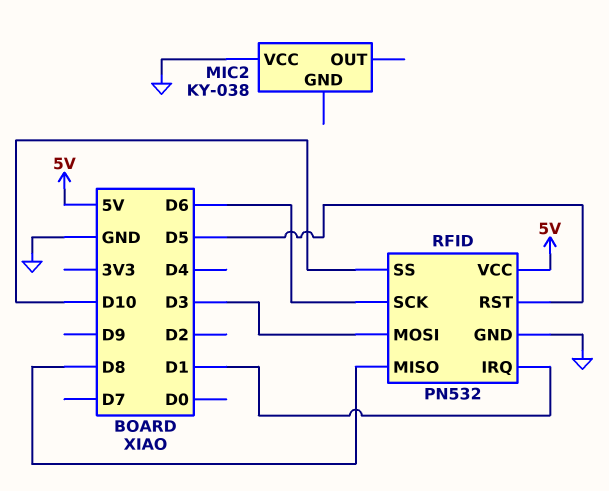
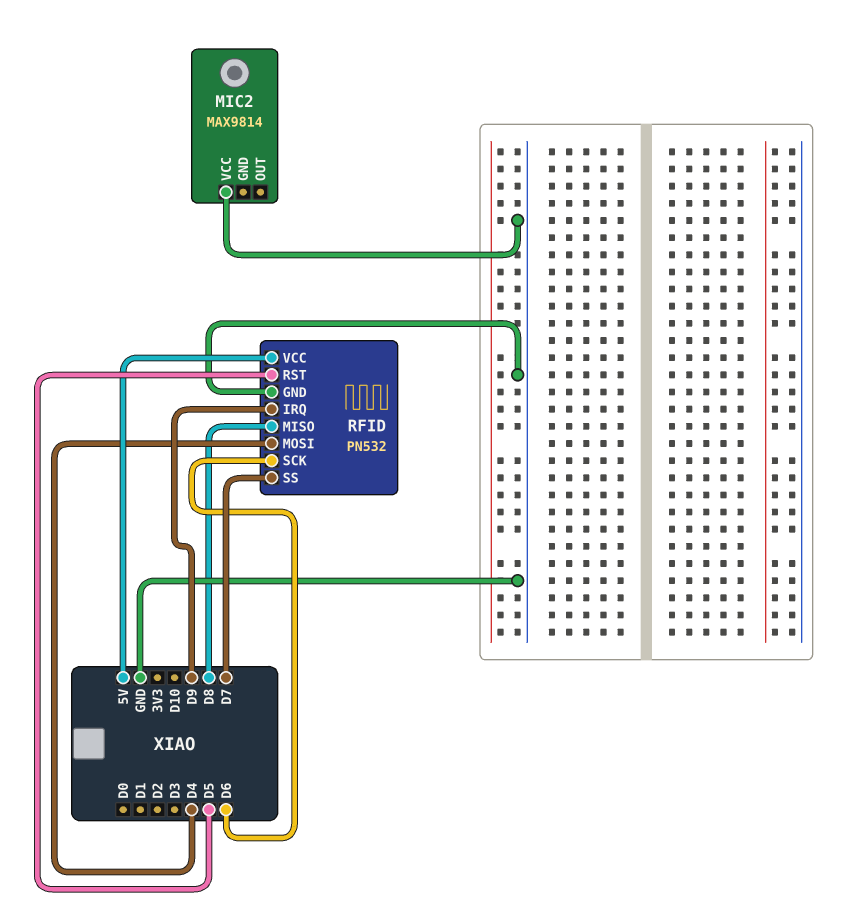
MIC2: KY-038 -> MAX9814
RFID pin IRQ: D1 -> D9
RFID pin MOSI: D3 -> D4
RFID pin SS: D10 -> D7

